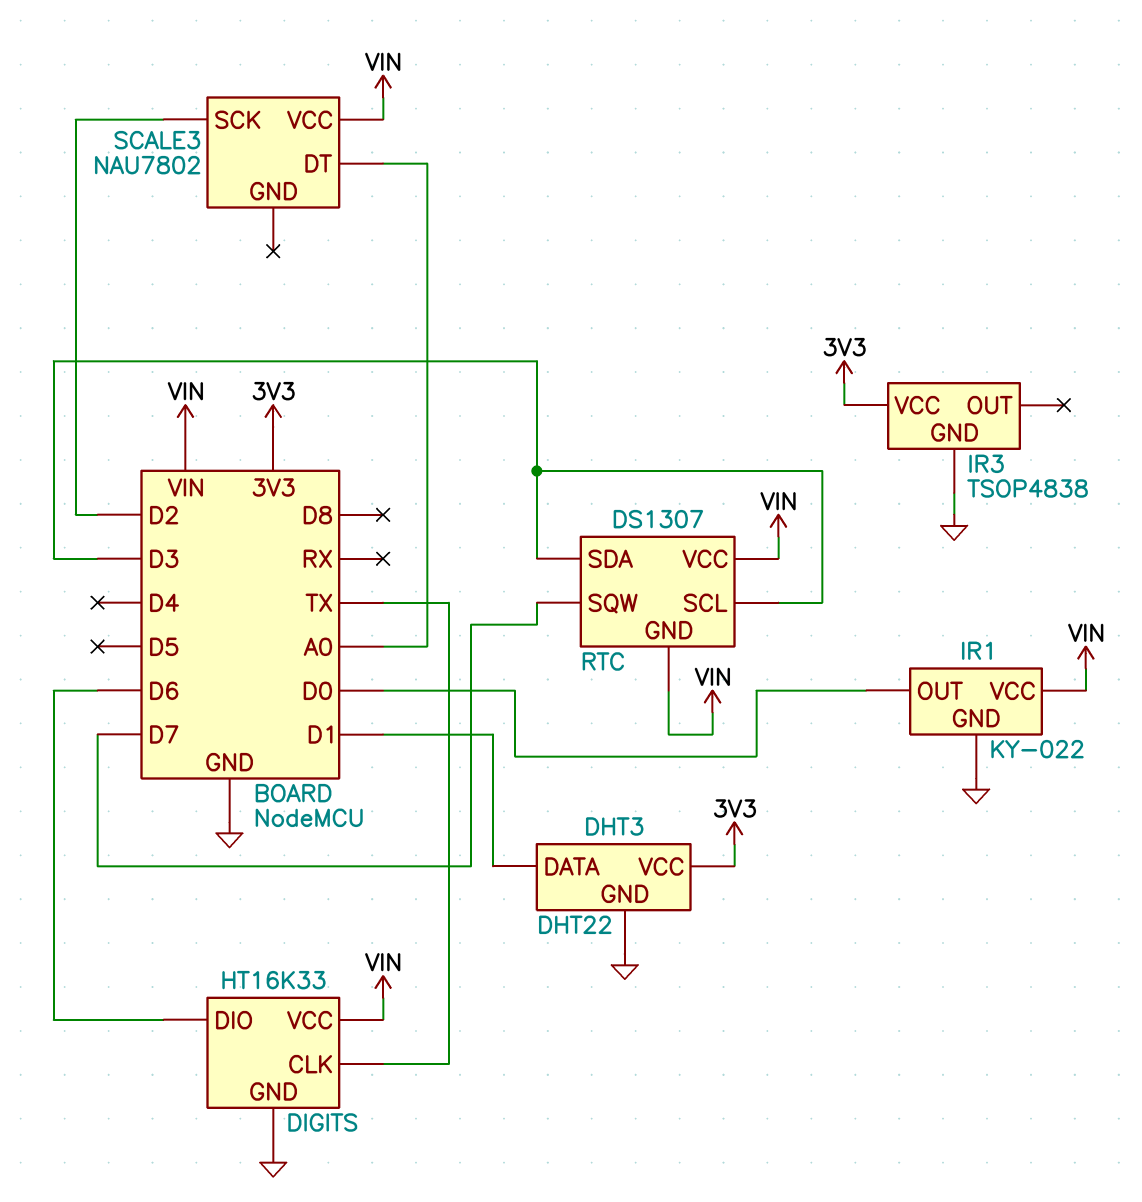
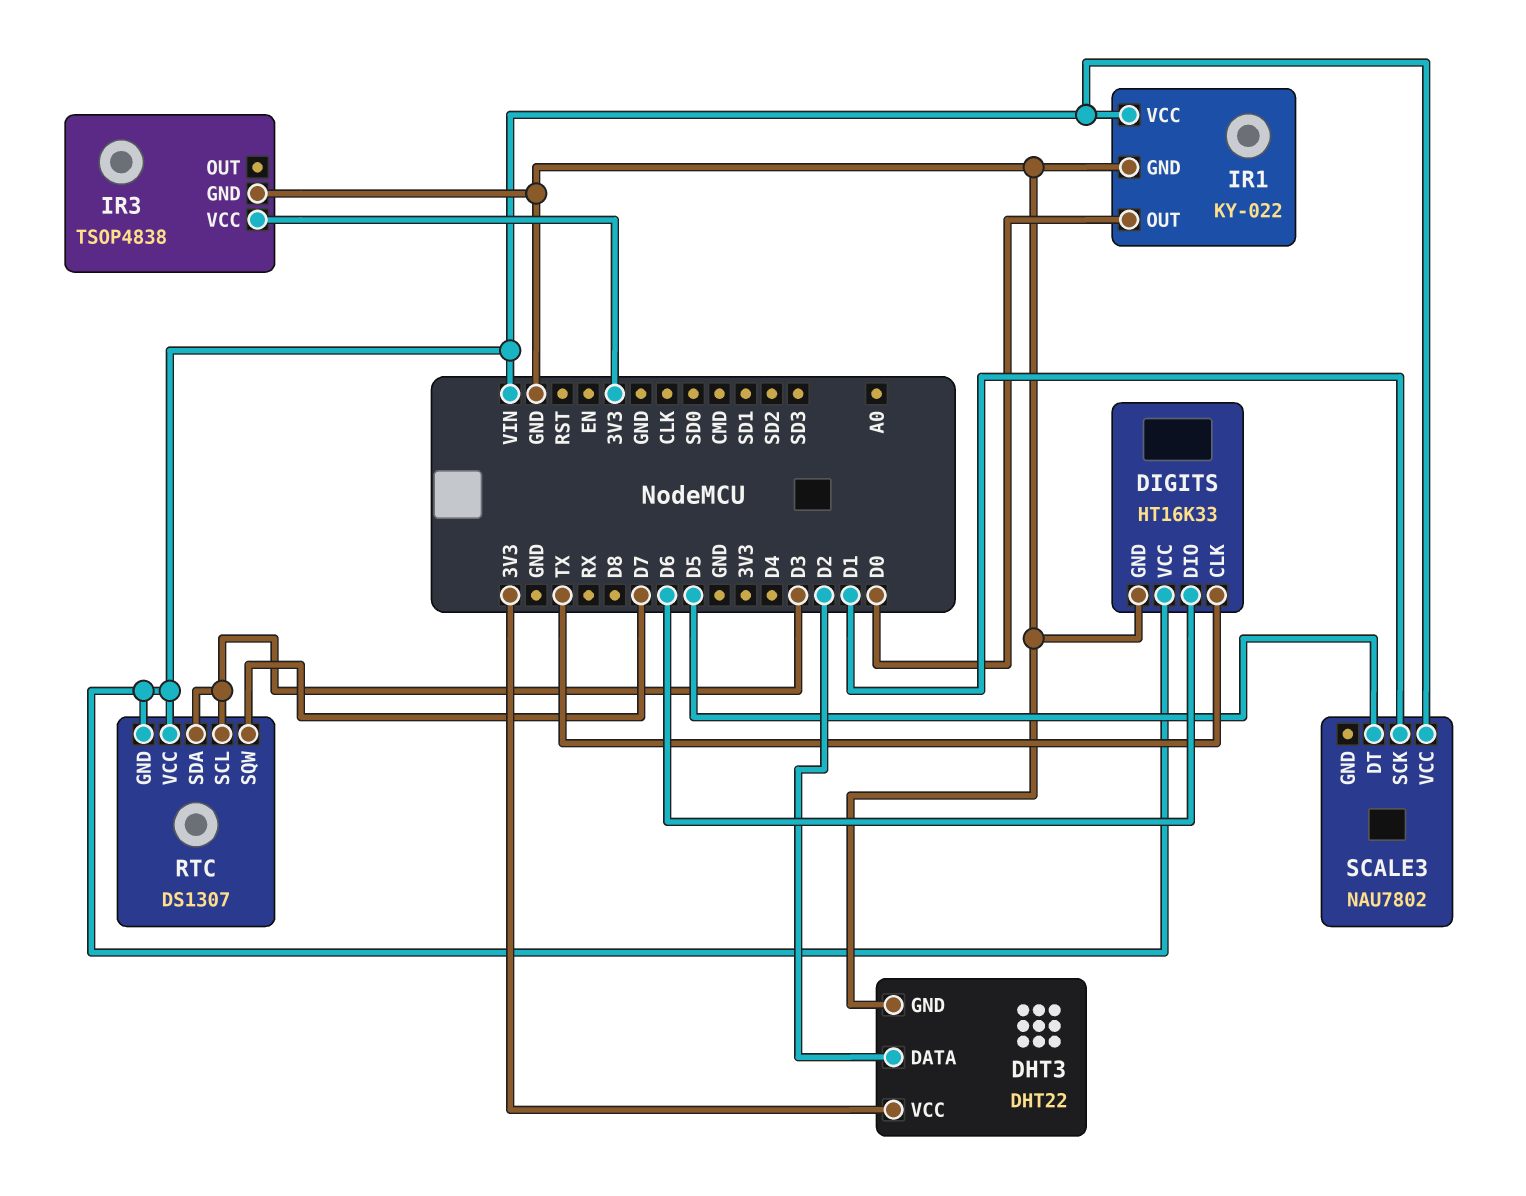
DHT3 pin DATA: D1 -> D2
SCALE3 pin DT: A0 -> D5
SCALE3 pin SCK: D2 -> D1

